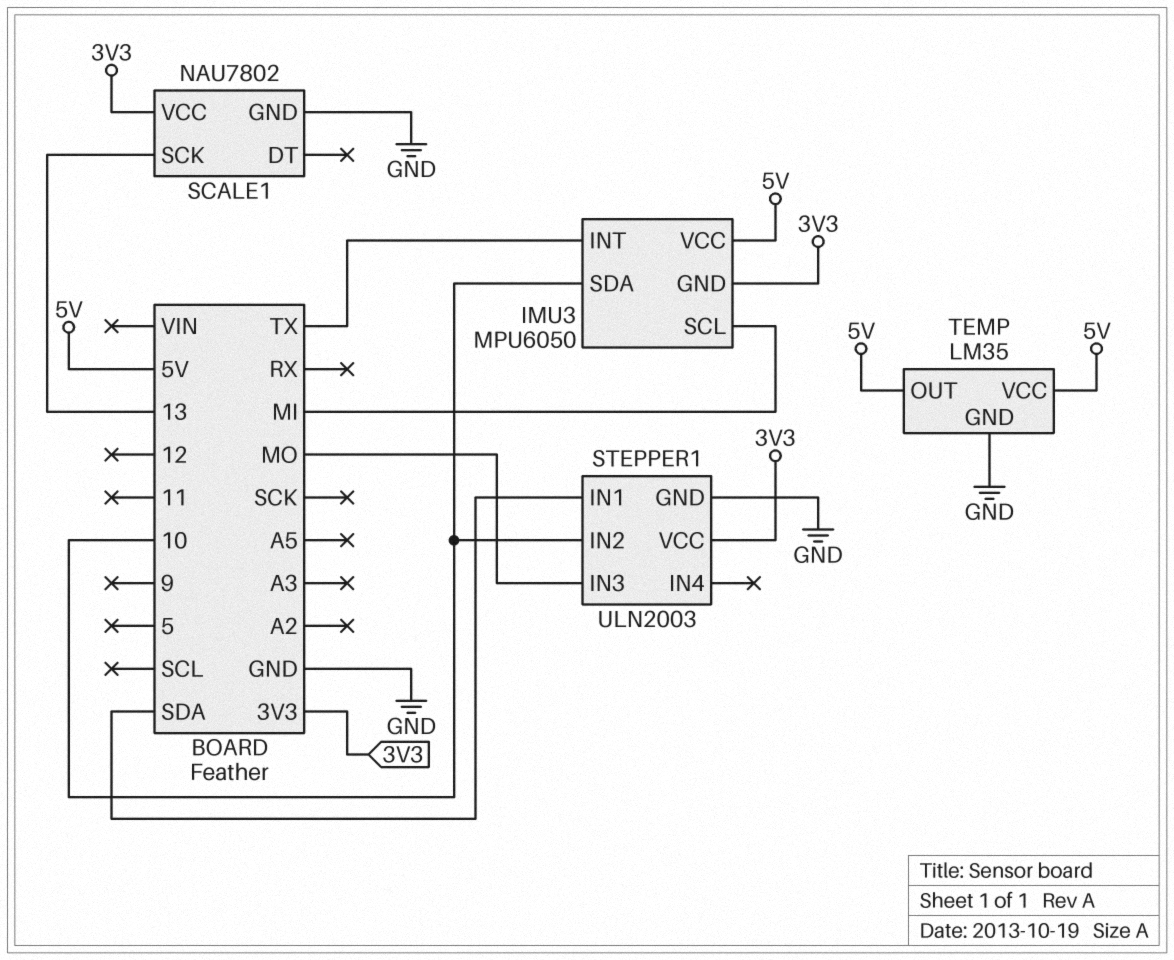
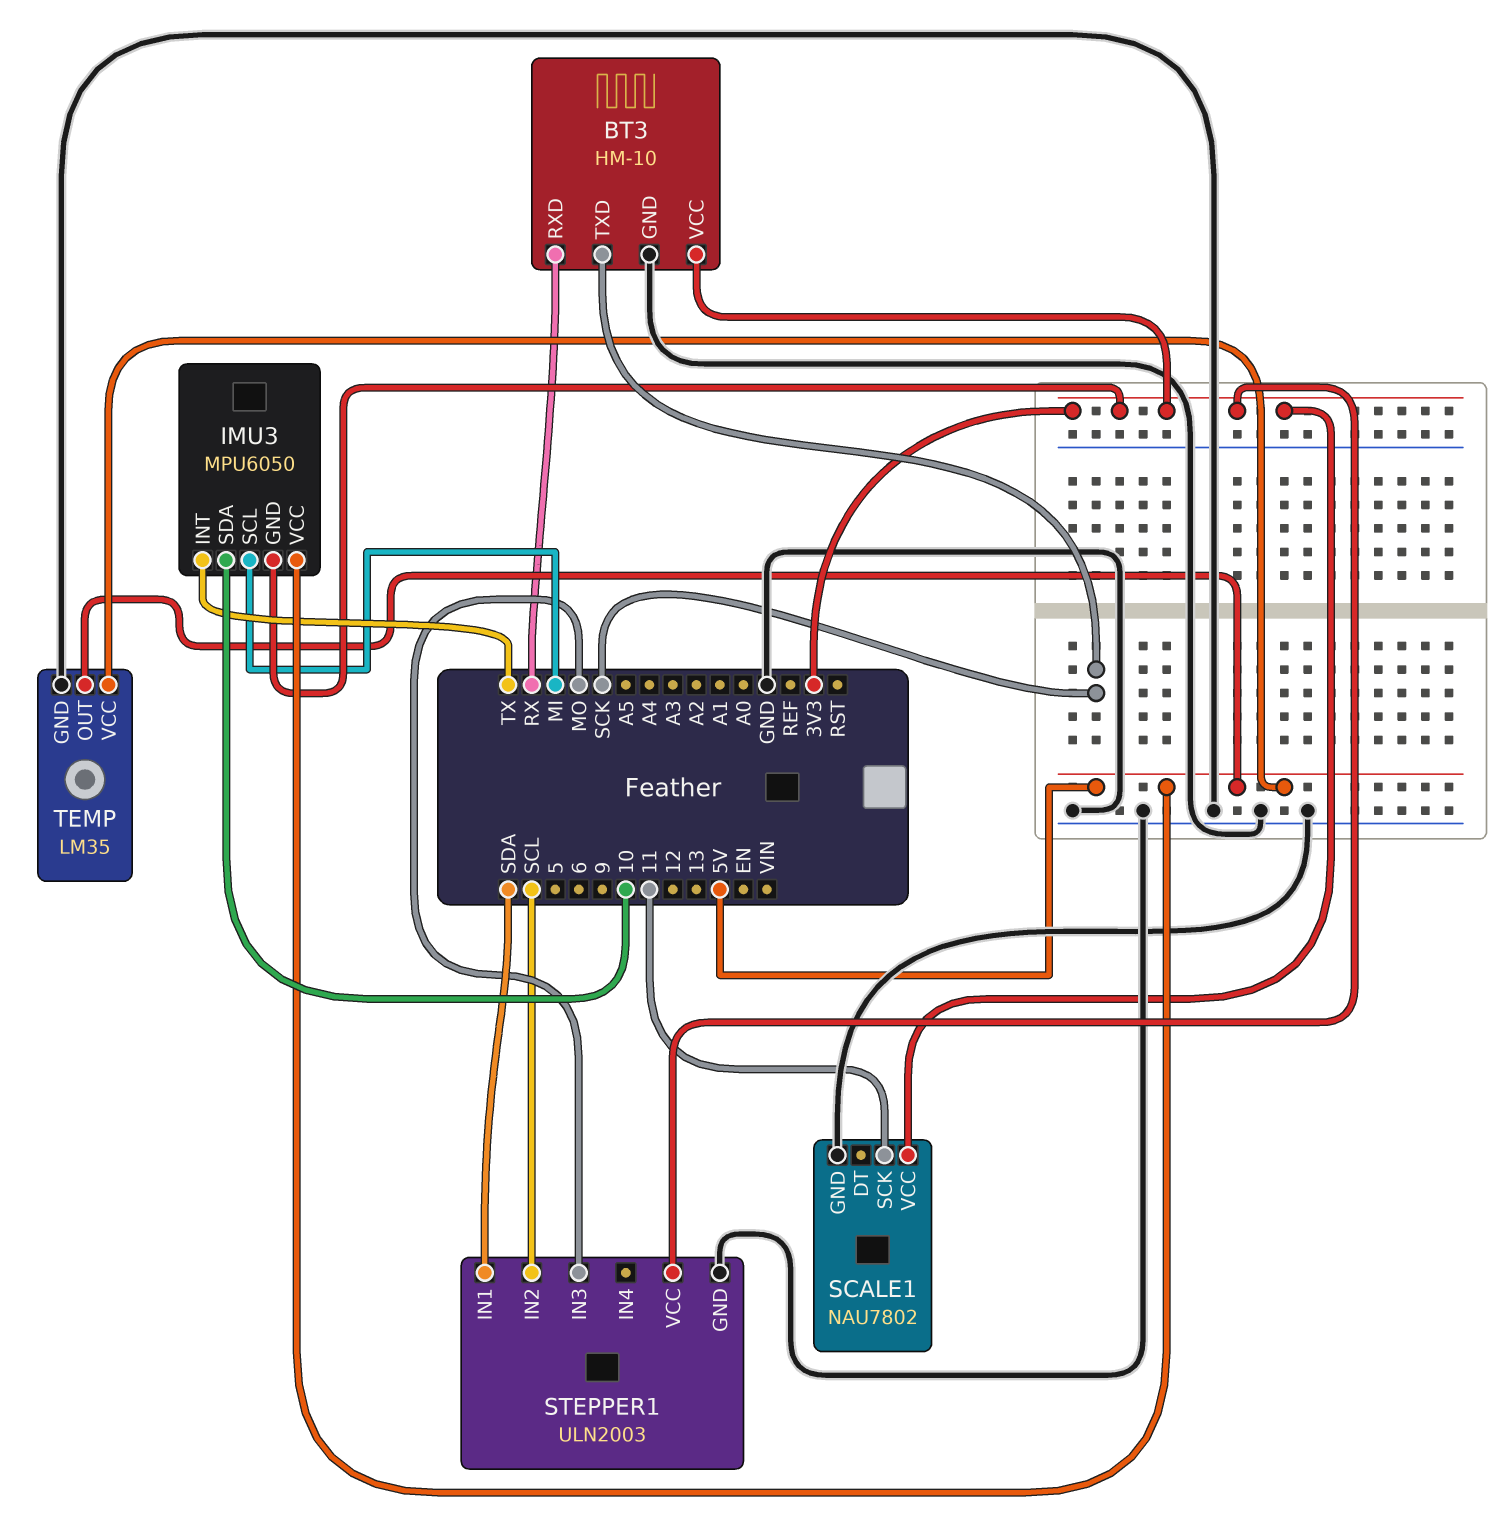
BT3: none -> HM-10
BT3 pin GND: none -> GND
BT3 pin RXD: none -> RX
BT3 pin TXD: none -> SCK
BT3 pin VCC: none -> 3V3
SCALE1 pin SCK: 13 -> 11
STEPPER1 pin IN2: 10 -> SCL

